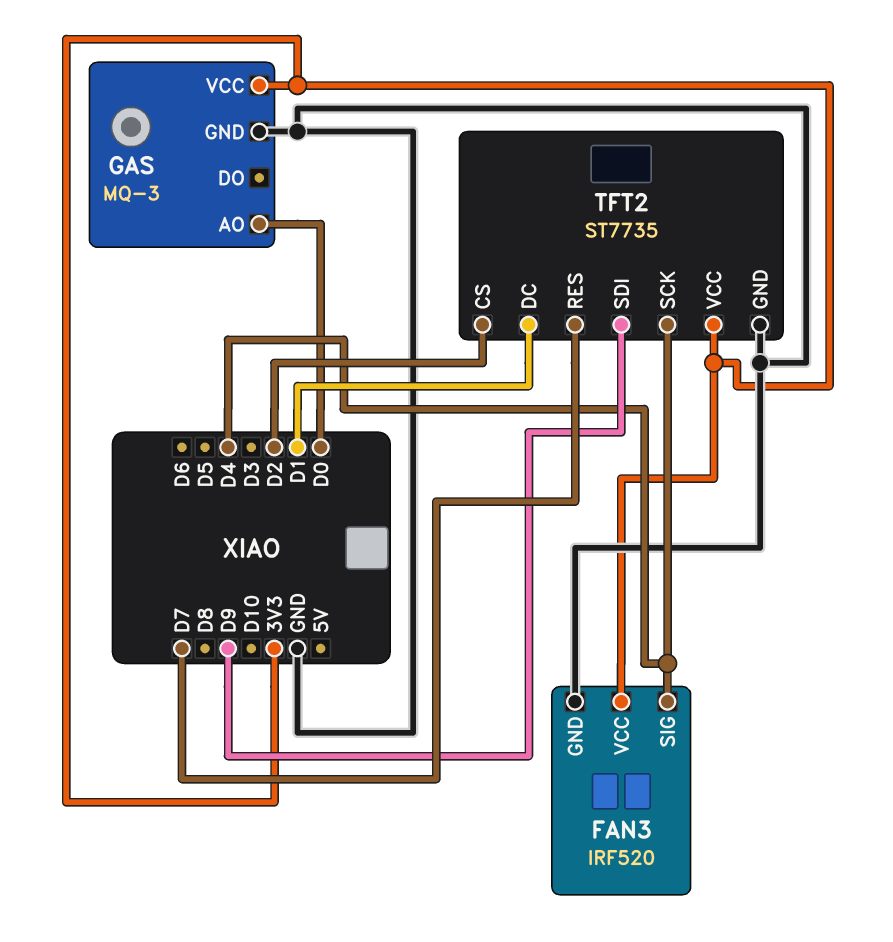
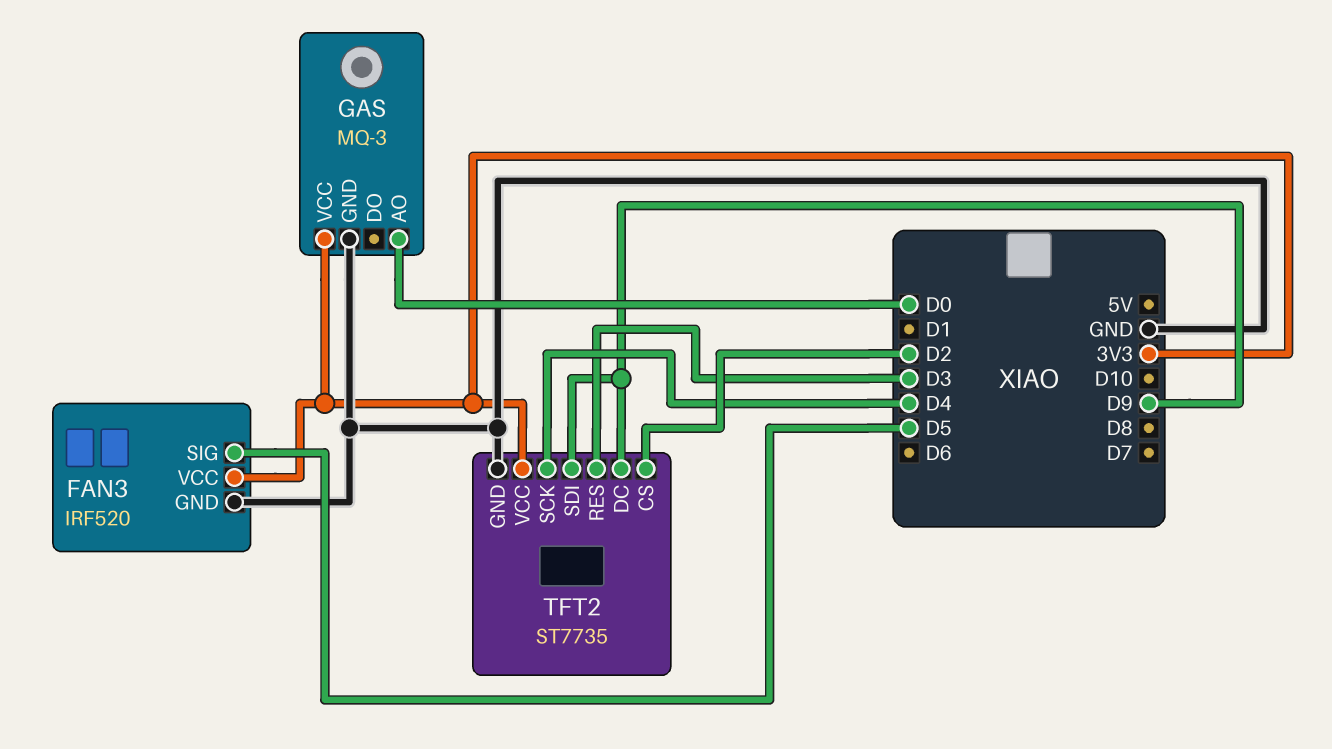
FAN3 pin SIG: D4 -> D5
TFT2 pin DC: D1 -> D9
TFT2 pin RES: D7 -> D3

